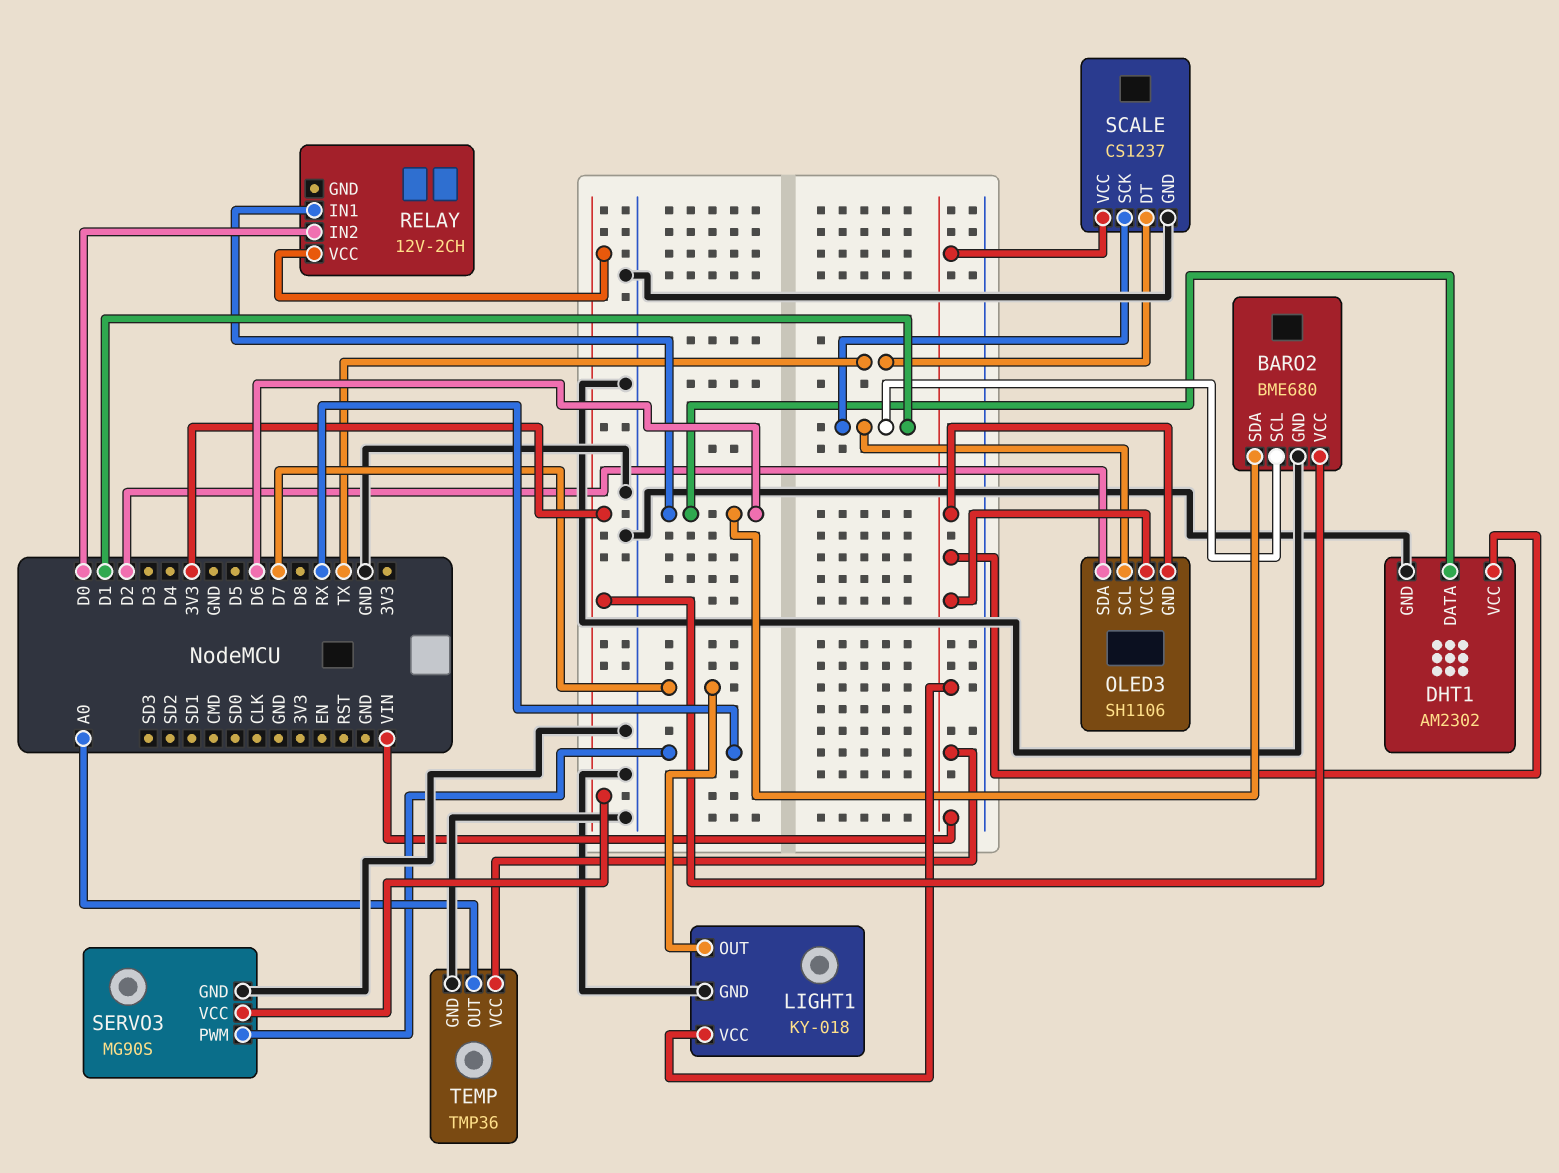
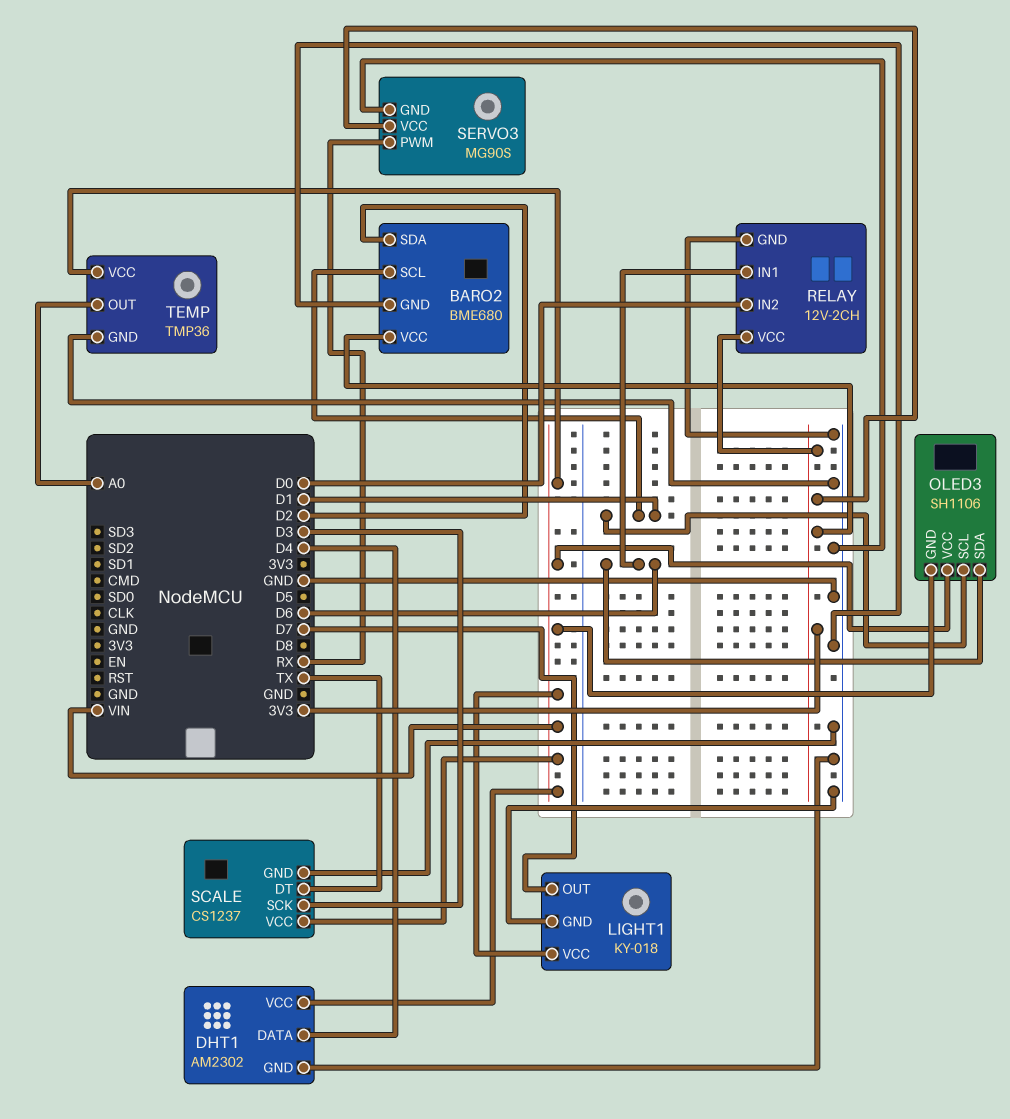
BARO2 pin SDA: D6 -> D2
DHT1 pin DATA: D6 -> D4
OLED3 pin SDA: D2 -> D6
RELAY pin GND: none -> GND
SCALE pin SCK: D1 -> D3

